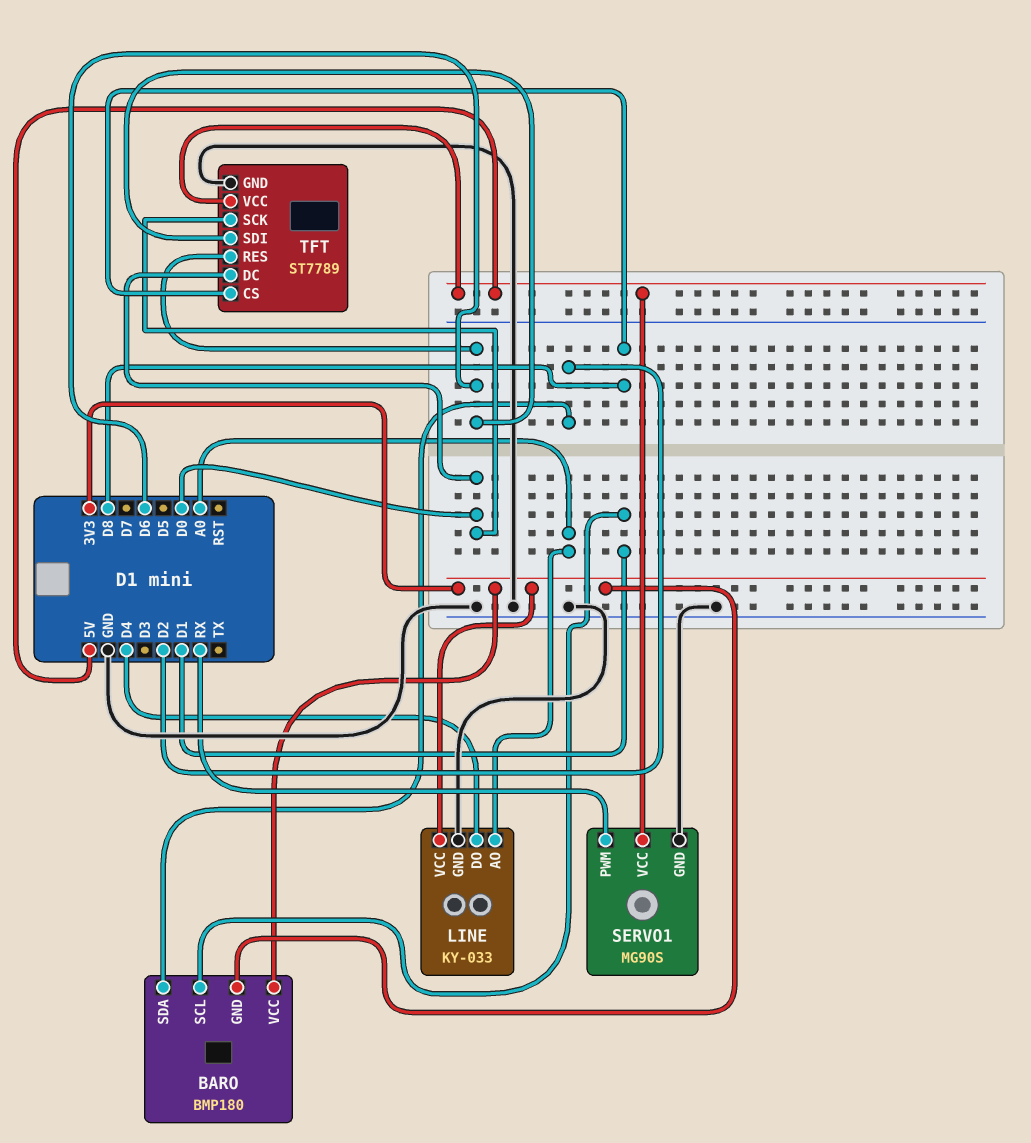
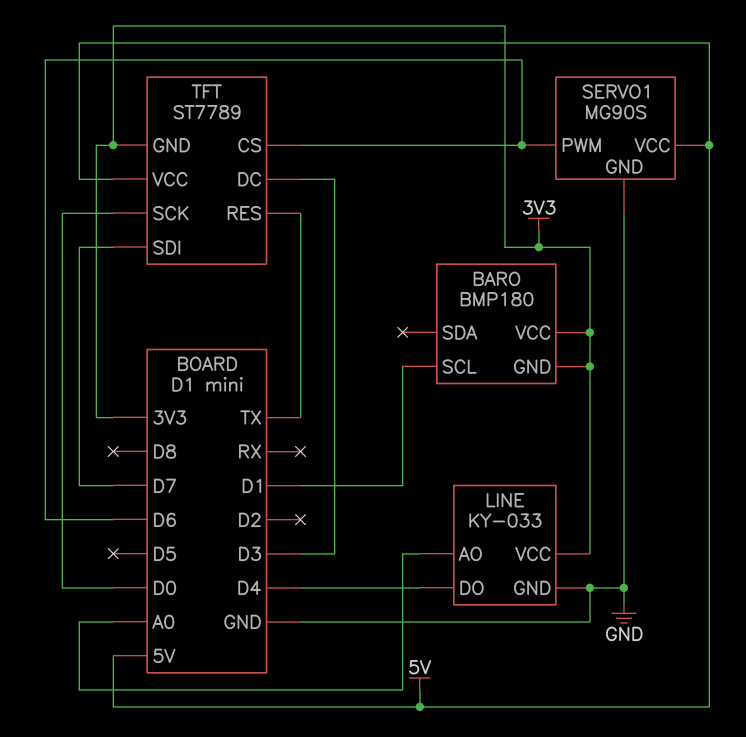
BARO pin SDA: D2 -> none
SERVO1 pin PWM: RX -> D6
TFT pin CS: D8 -> D6
TFT pin DC: D0 -> D3
TFT pin GND: GND -> 3V3
TFT pin RES: D6 -> TX
TFT pin SDI: D6 -> D7

